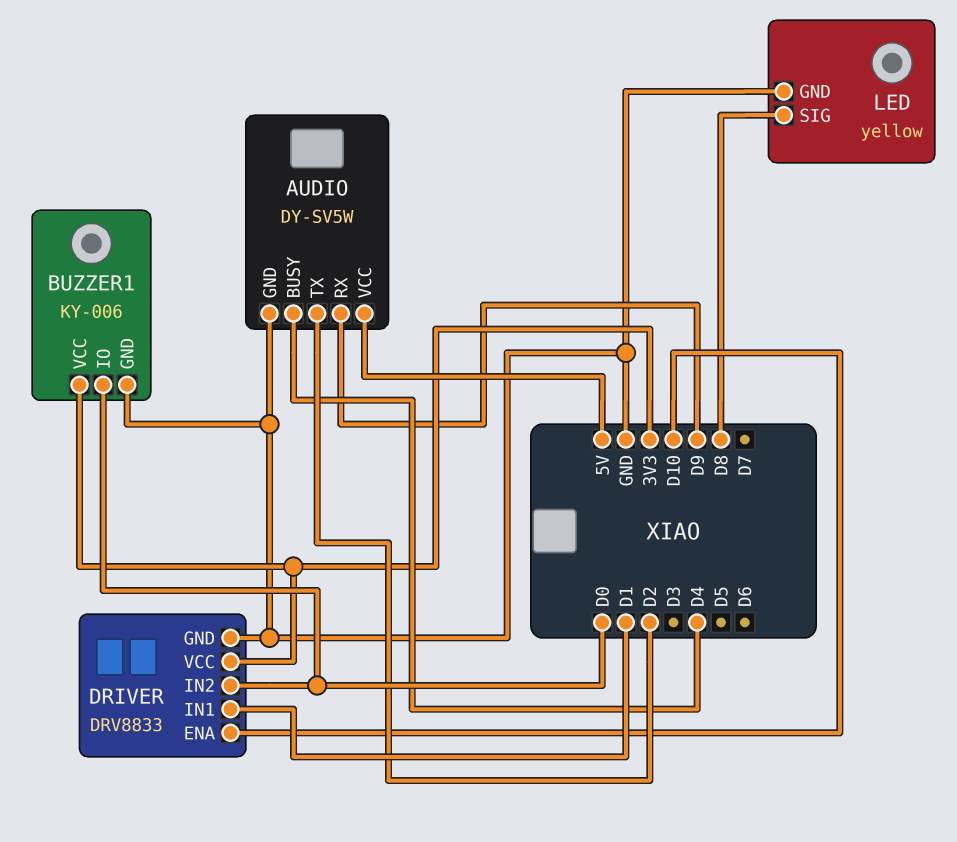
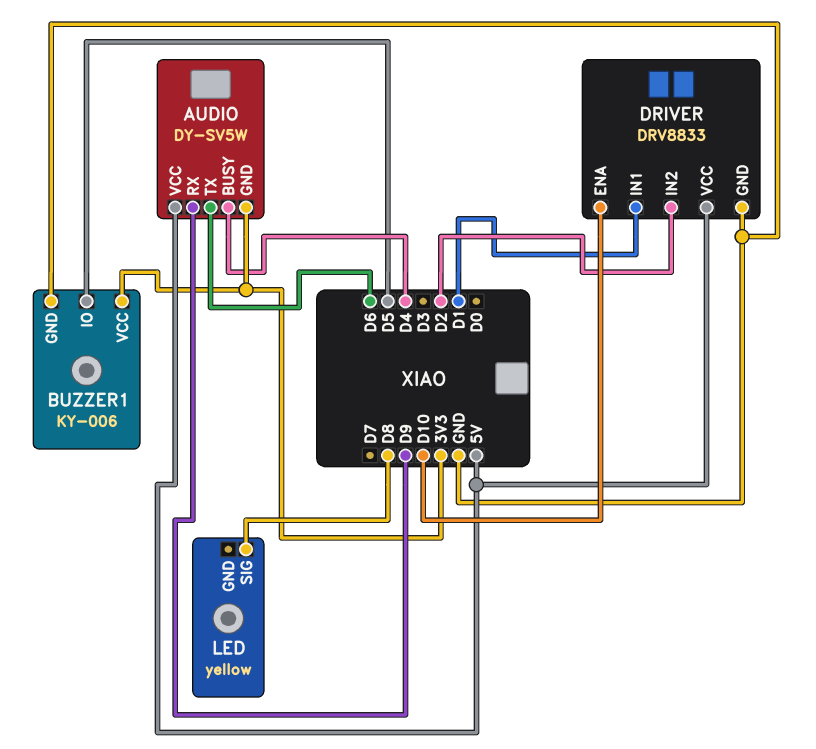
AUDIO pin GND: GND -> 3V3
AUDIO pin TX: D2 -> D6
BUZZER1 pin IO: D0 -> D5
DRIVER pin IN2: D0 -> D2
DRIVER pin VCC: 3V3 -> 5V
LED pin GND: GND -> none

